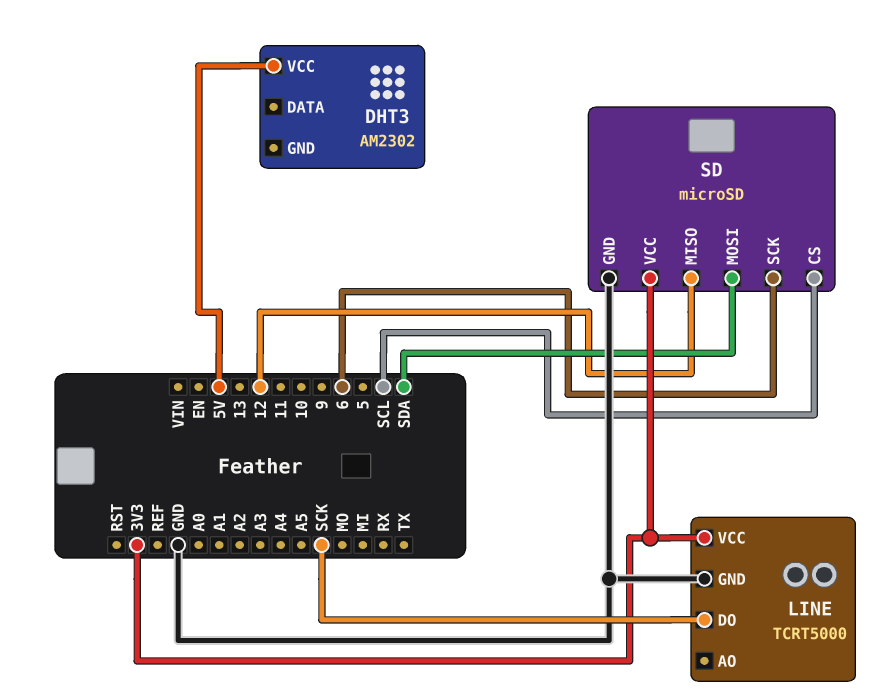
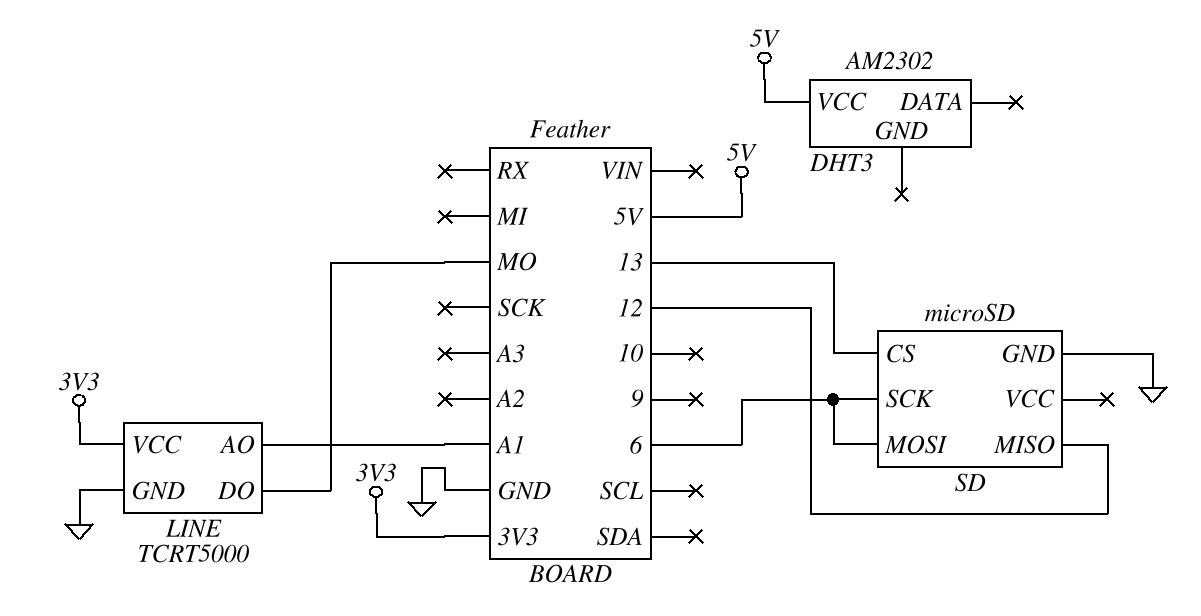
LINE pin AO: none -> A1
LINE pin DO: SCK -> MO
SD pin CS: SCL -> 13
SD pin MOSI: SDA -> 6
SD pin VCC: 3V3 -> none

